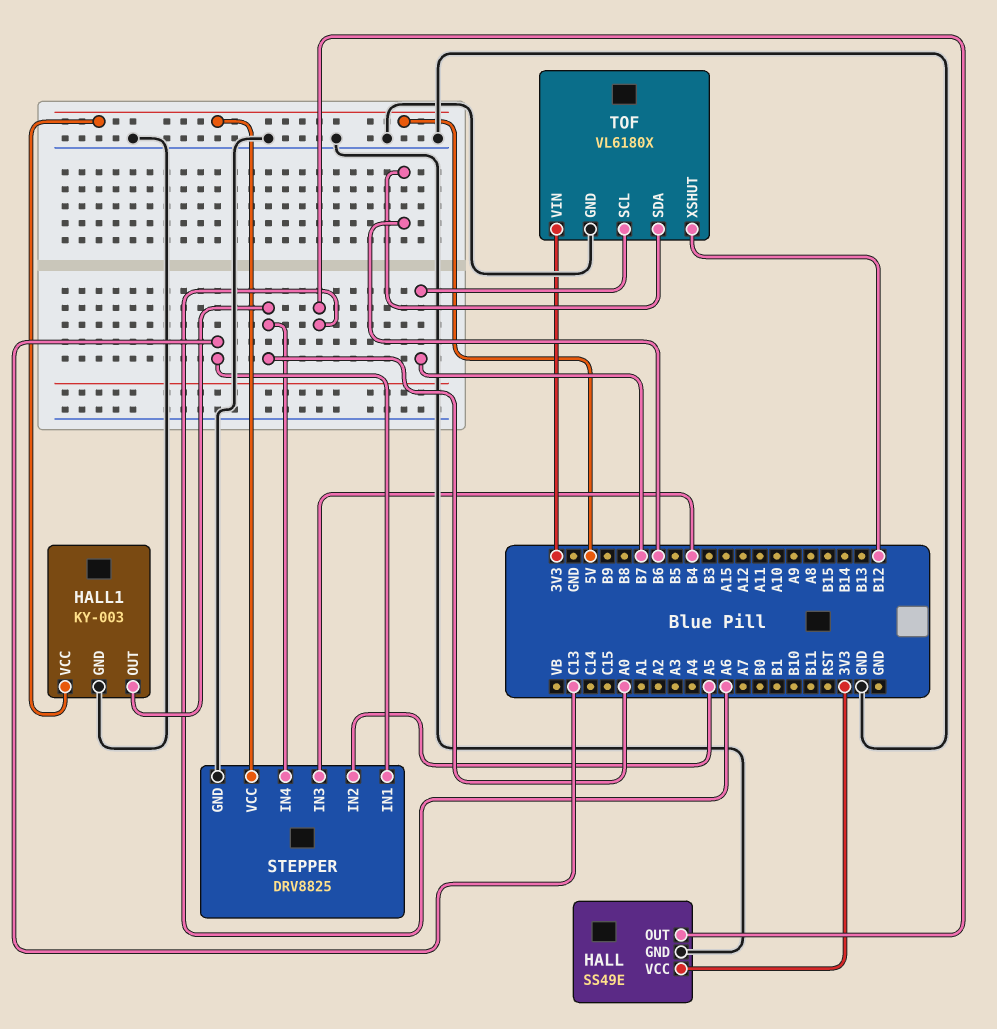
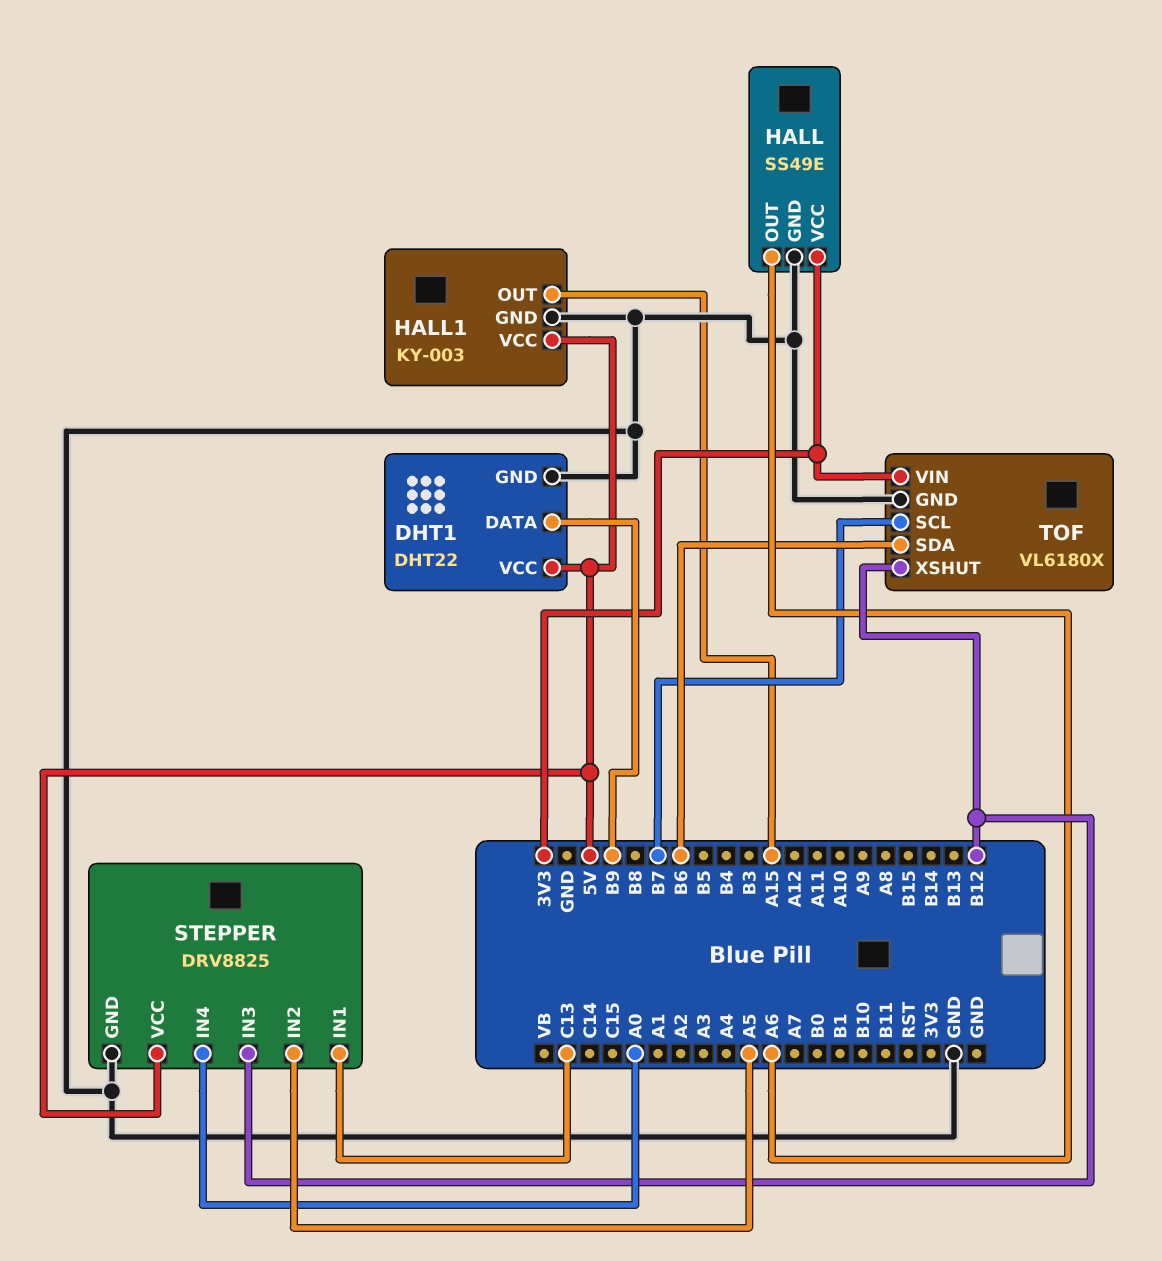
DHT1: none -> DHT22
DHT1 pin DATA: none -> B9
DHT1 pin GND: none -> GND
DHT1 pin VCC: none -> 5V
HALL1 pin OUT: A0 -> A15
STEPPER pin IN3: B4 -> B12

